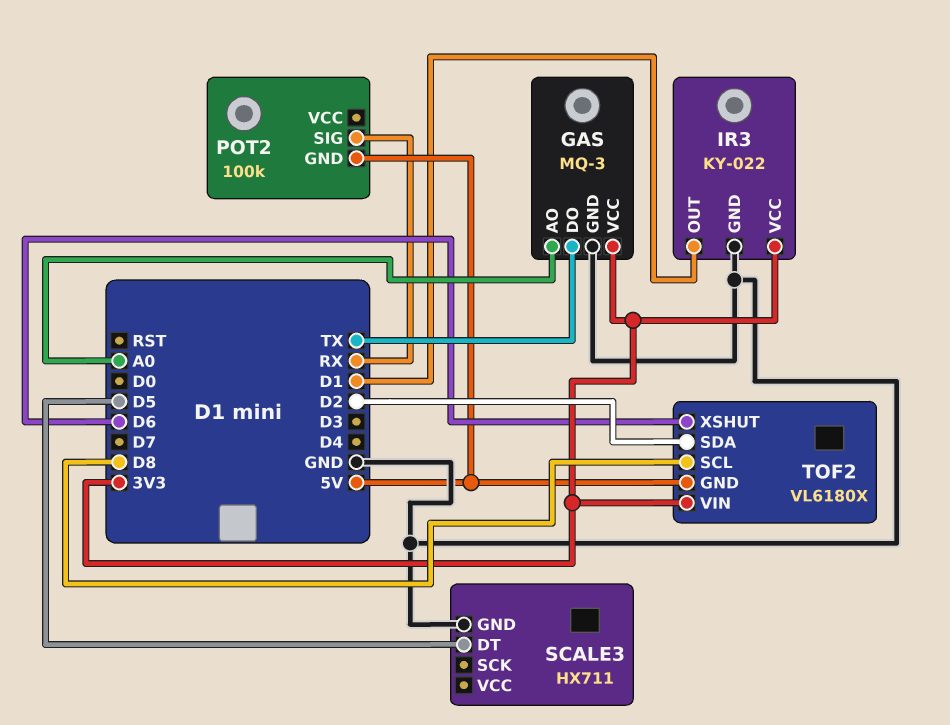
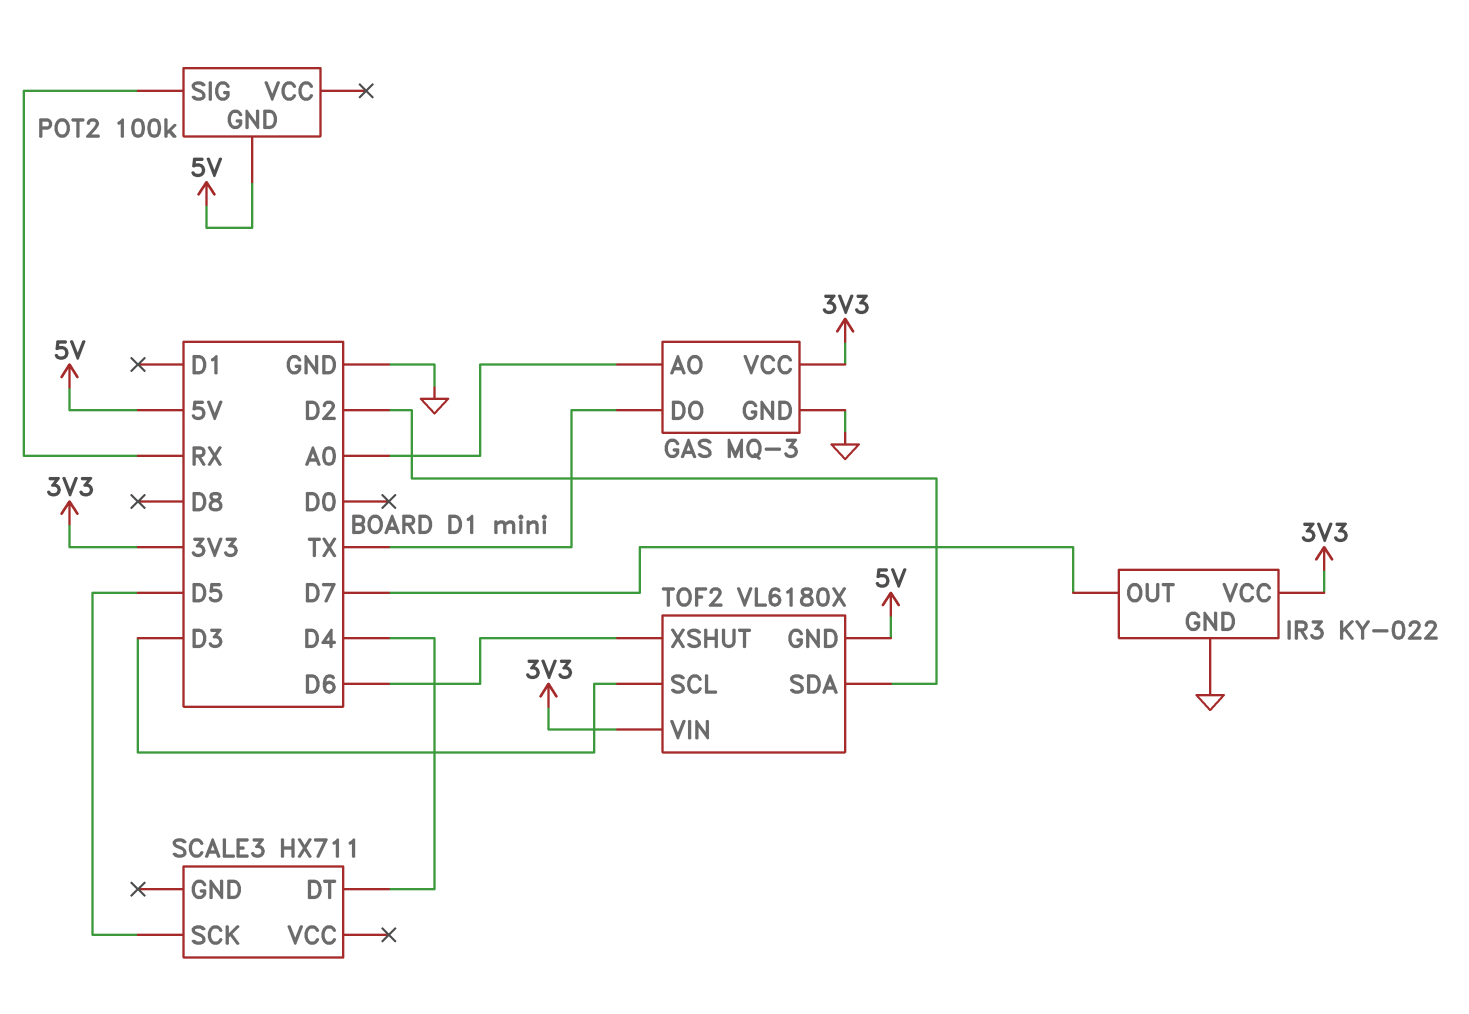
IR3 pin OUT: D1 -> D7
SCALE3 pin DT: D5 -> D4
SCALE3 pin GND: GND -> none
SCALE3 pin SCK: none -> D5
TOF2 pin SCL: D8 -> D3

